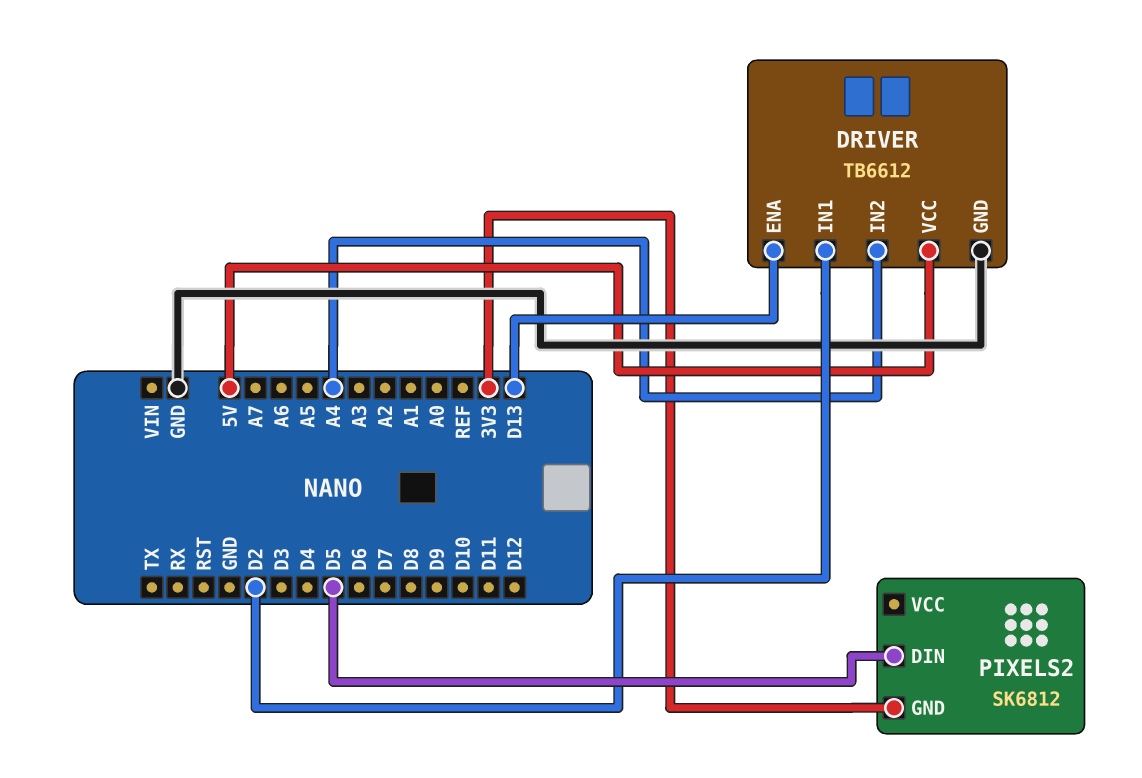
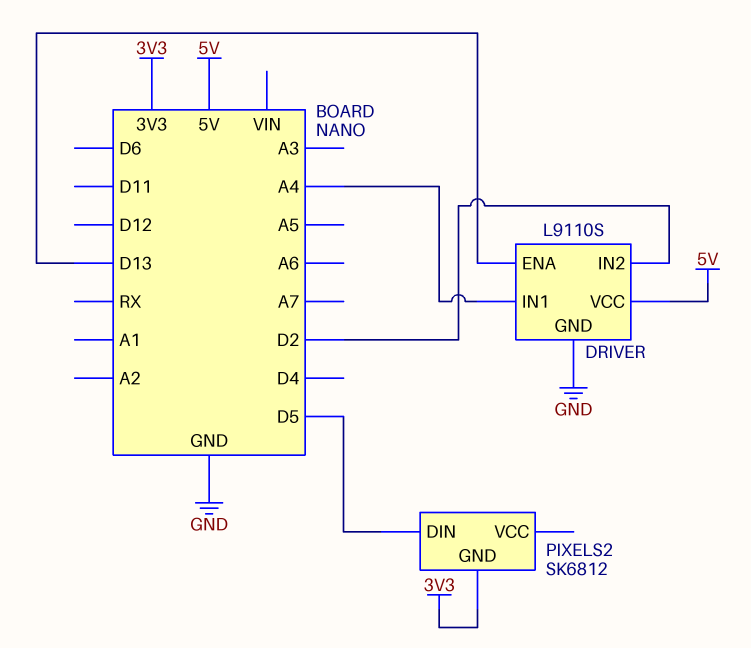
DRIVER: TB6612 -> L9110S
DRIVER pin IN1: D2 -> A4
DRIVER pin IN2: A4 -> D2

